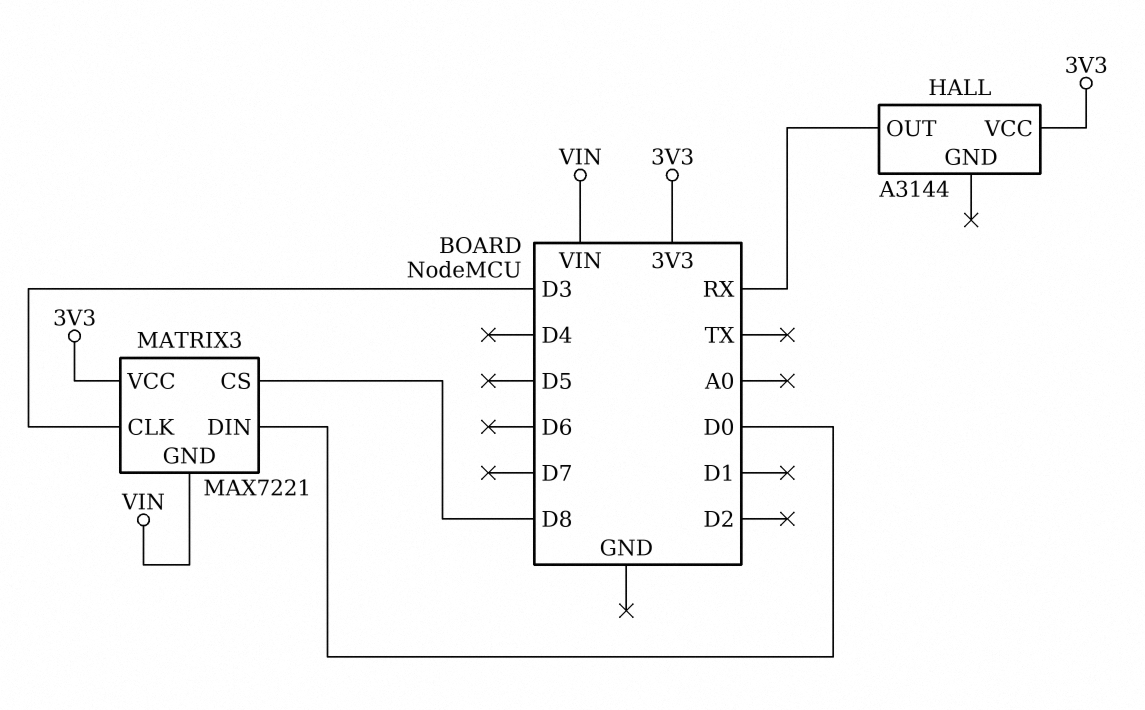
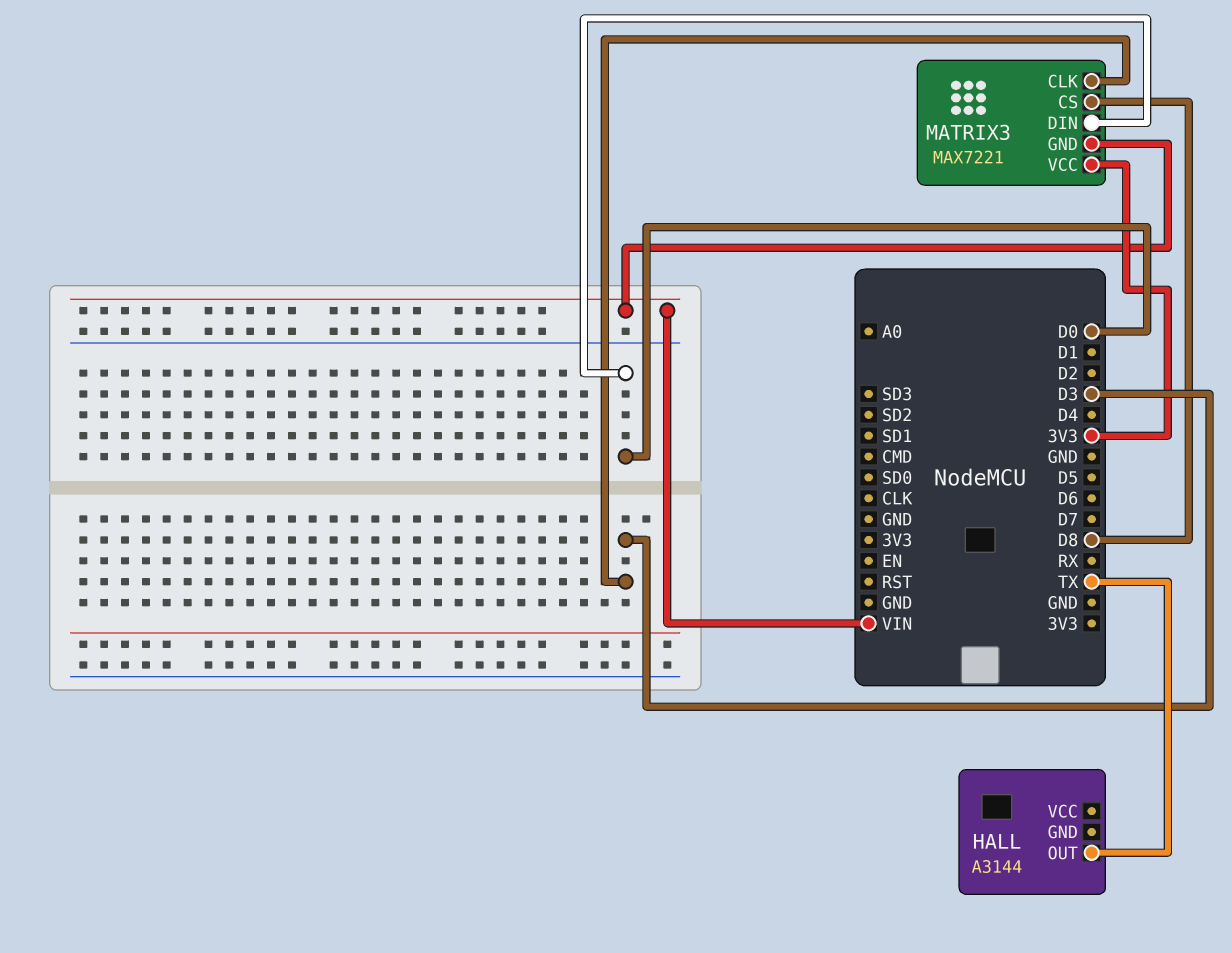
HALL pin OUT: RX -> TX
HALL pin VCC: 3V3 -> none

